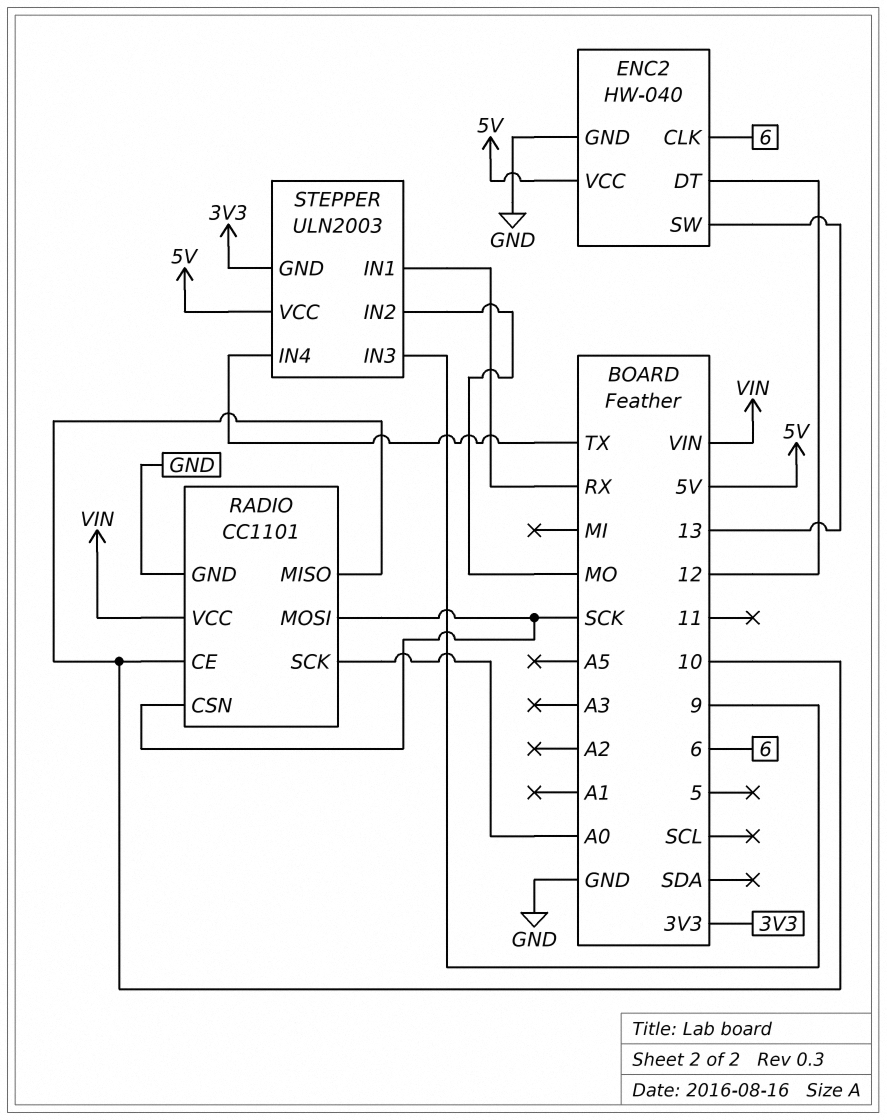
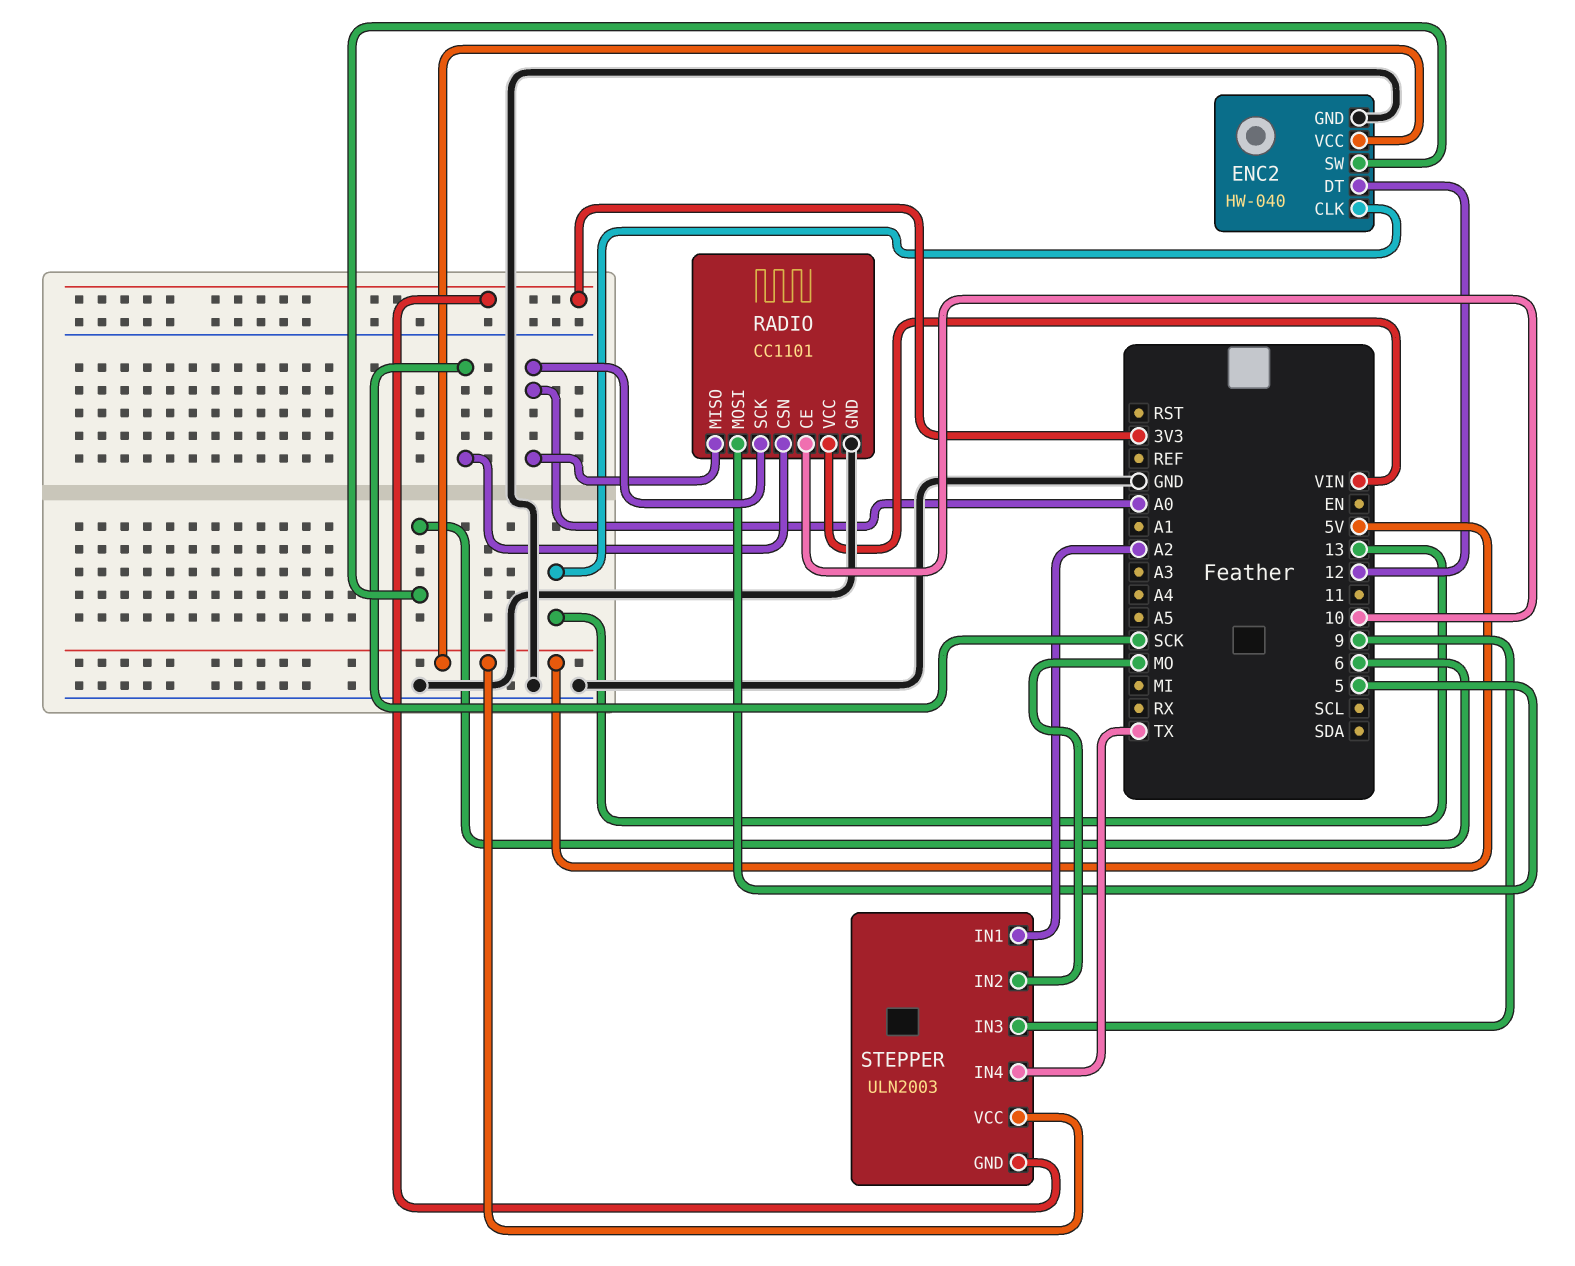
ENC2 pin CLK: 6 -> 13
ENC2 pin SW: 13 -> 6
RADIO pin MISO: 10 -> A0
RADIO pin MOSI: SCK -> 5
STEPPER pin IN1: RX -> A2

